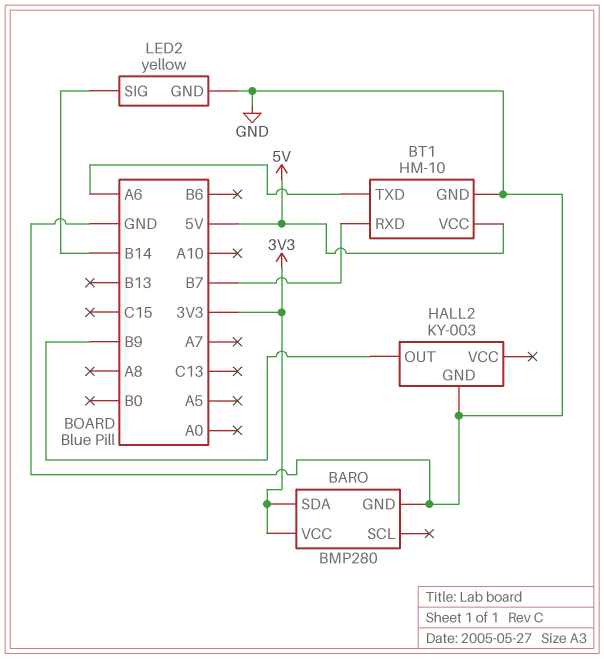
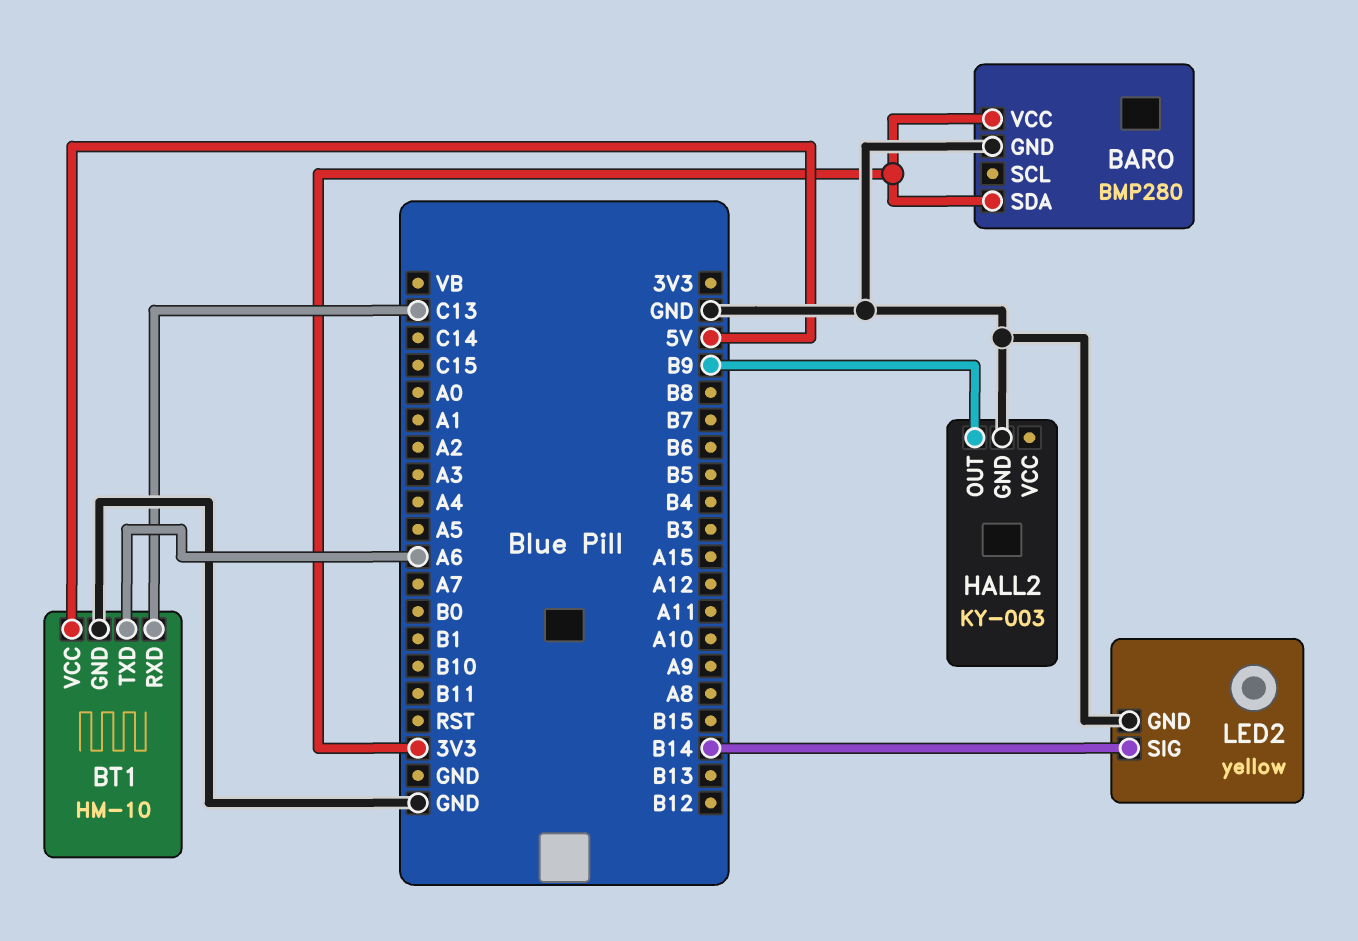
BT1 pin RXD: B7 -> C13

